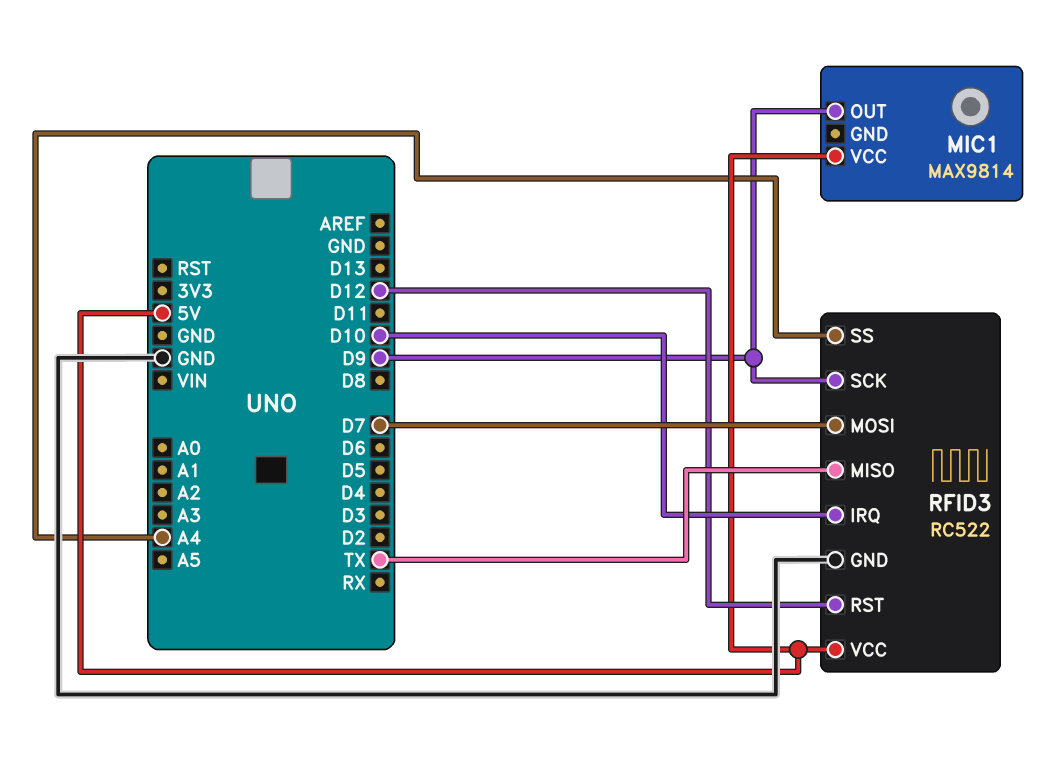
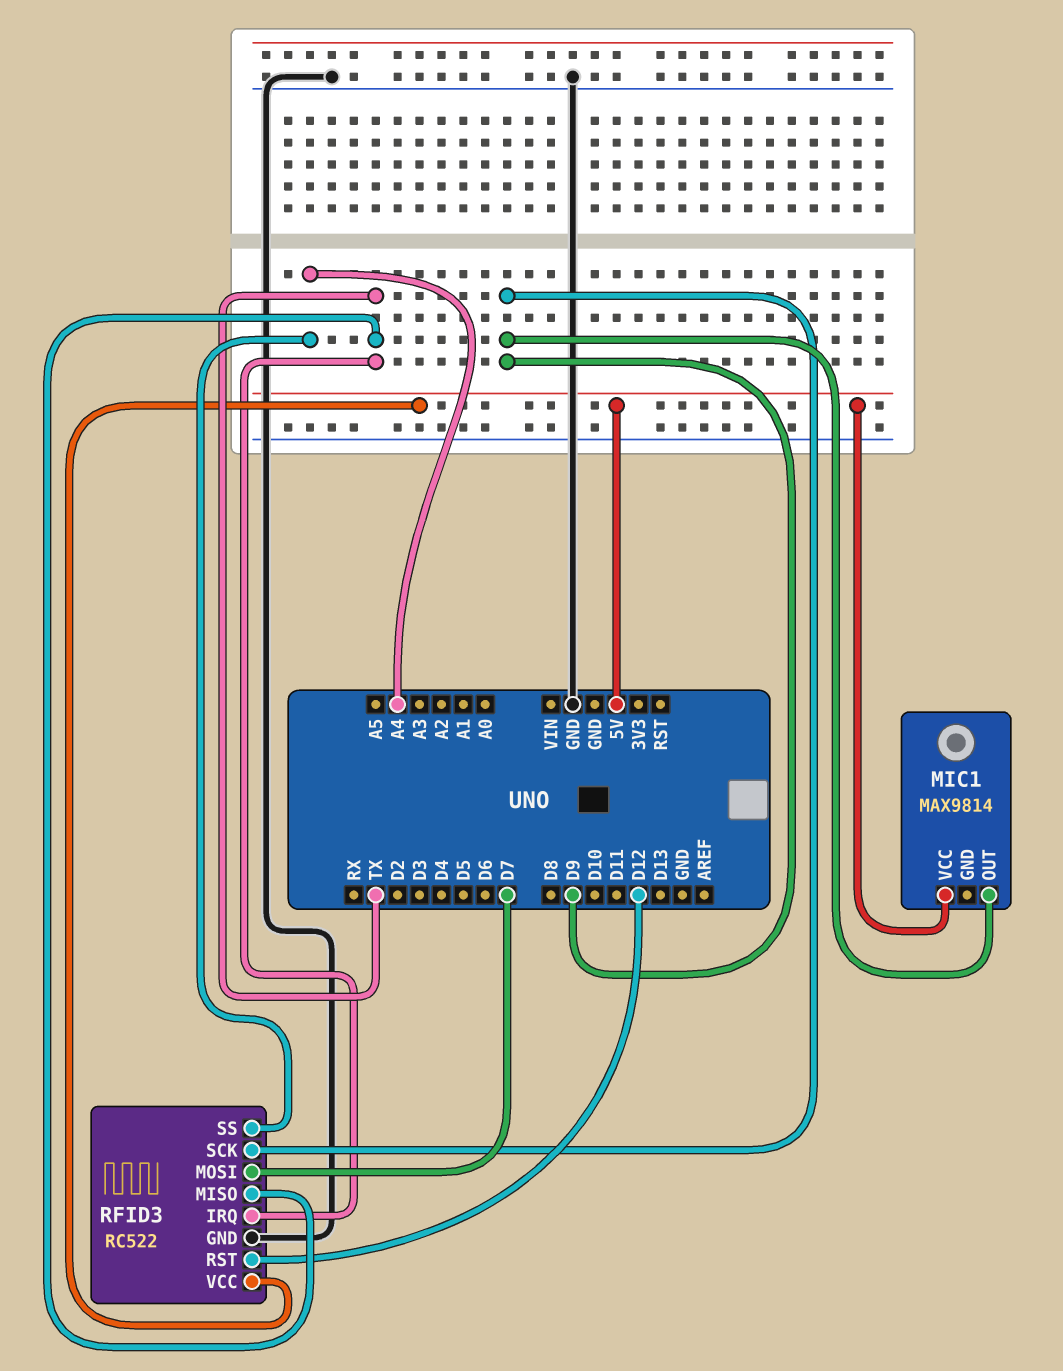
RFID3 pin IRQ: D10 -> TX

